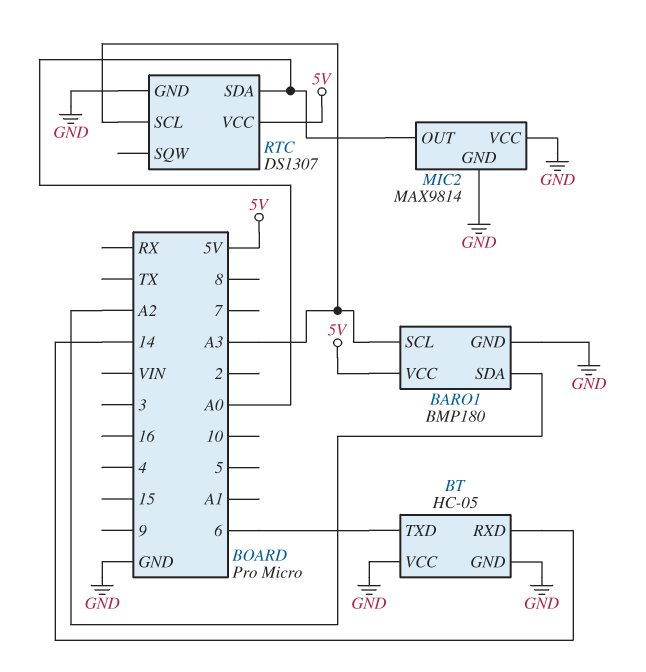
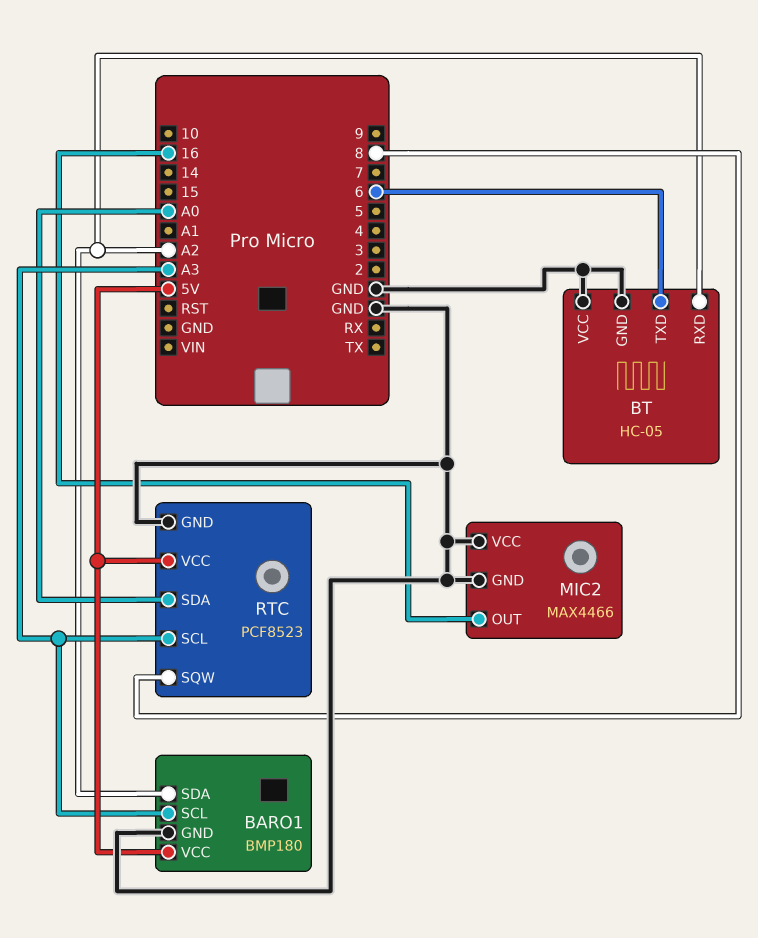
BT pin RXD: 14 -> A2
MIC2: MAX9814 -> MAX4466
MIC2 pin OUT: A0 -> 16
RTC: DS1307 -> PCF8523
RTC pin SQW: none -> 8

